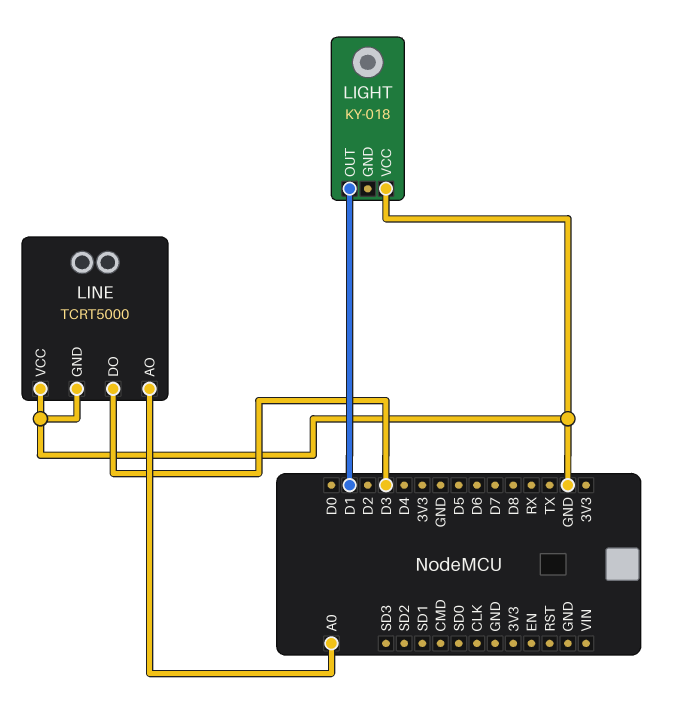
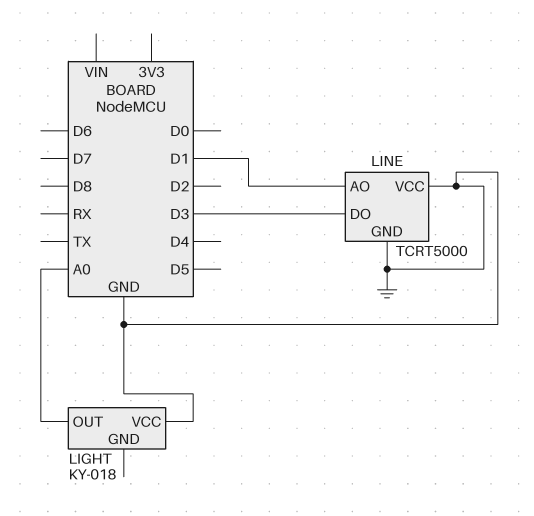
LIGHT pin OUT: D1 -> A0
LINE pin AO: A0 -> D1

